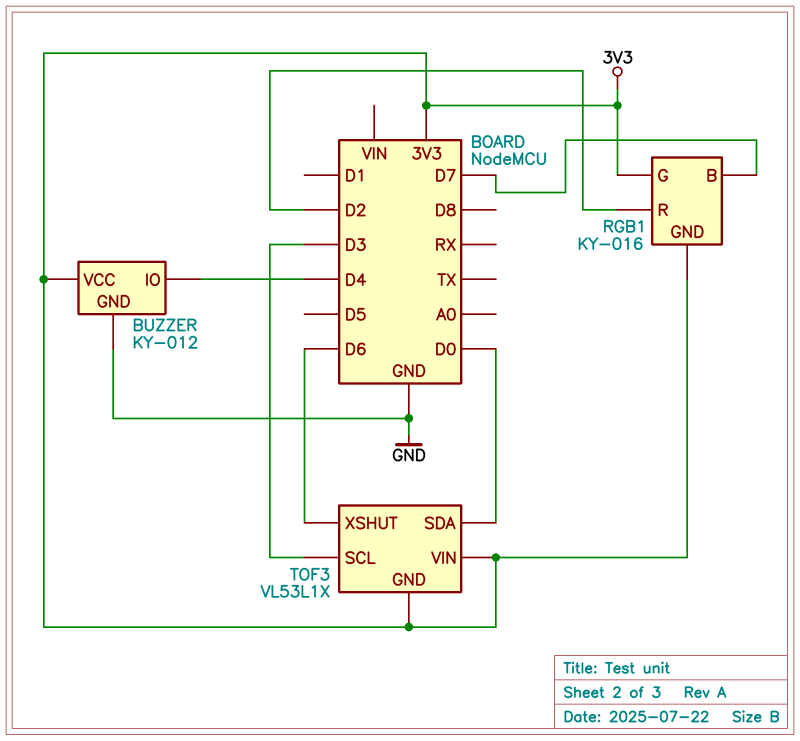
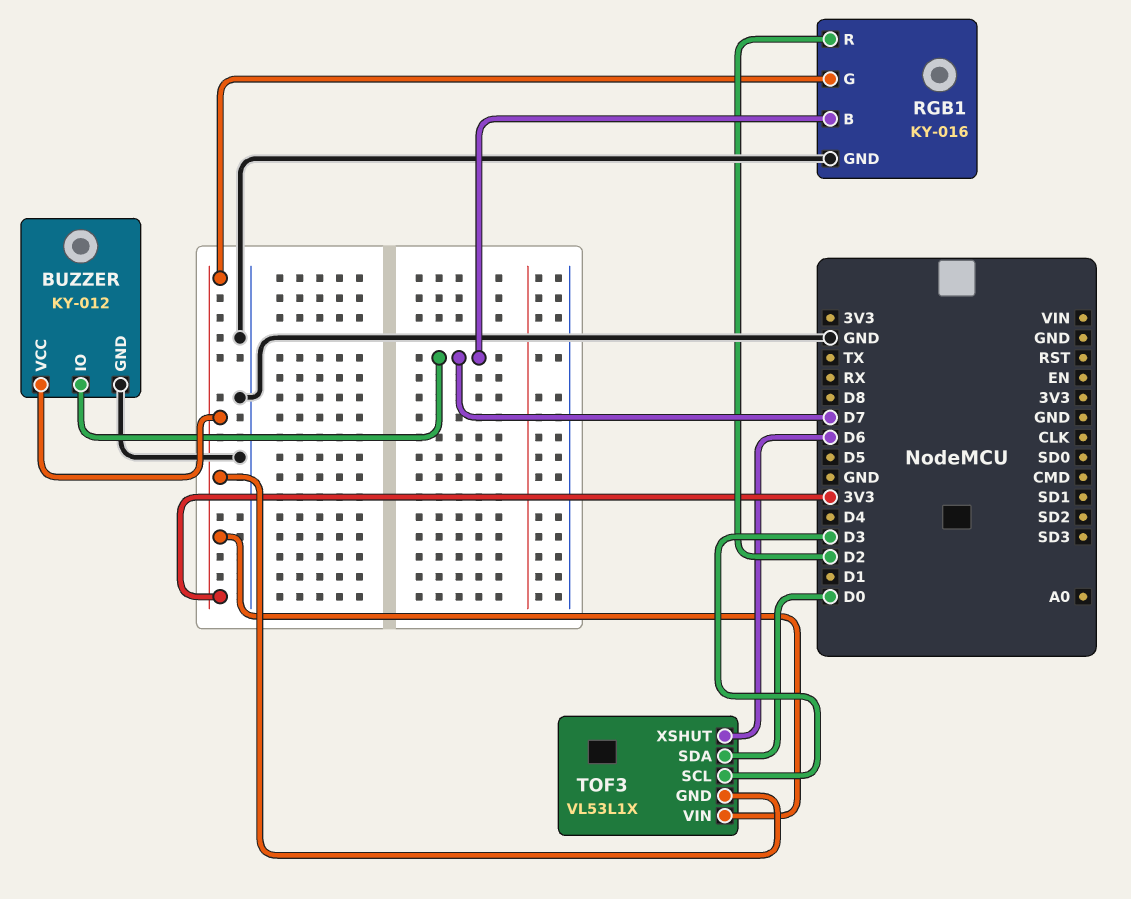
BUZZER pin IO: D4 -> D7
RGB1 pin GND: 3V3 -> GND

